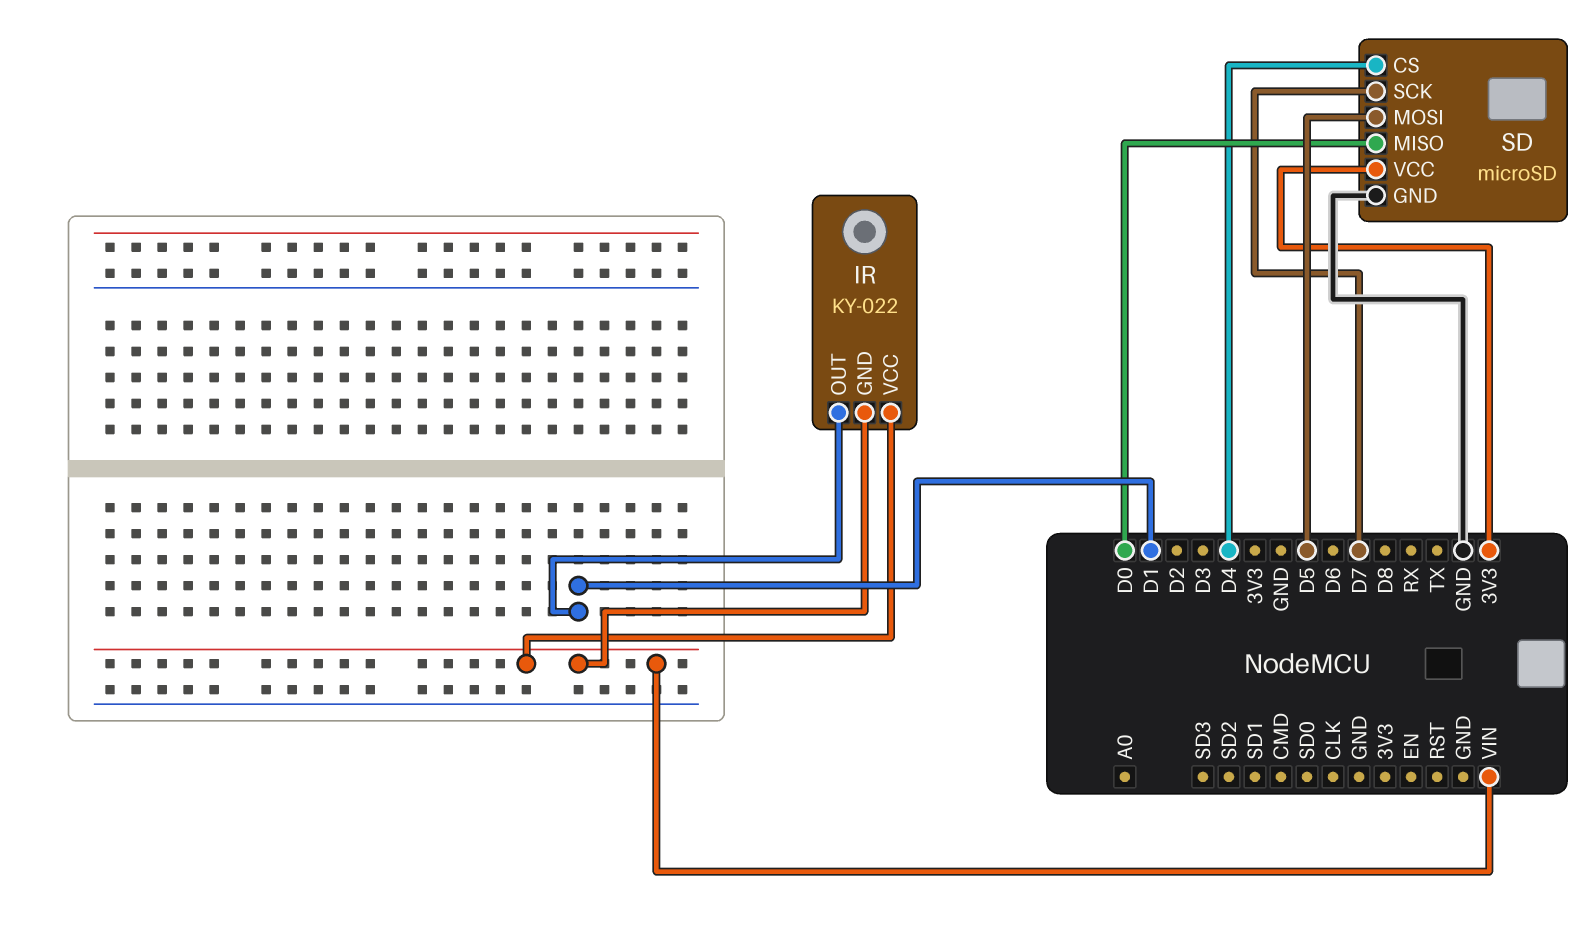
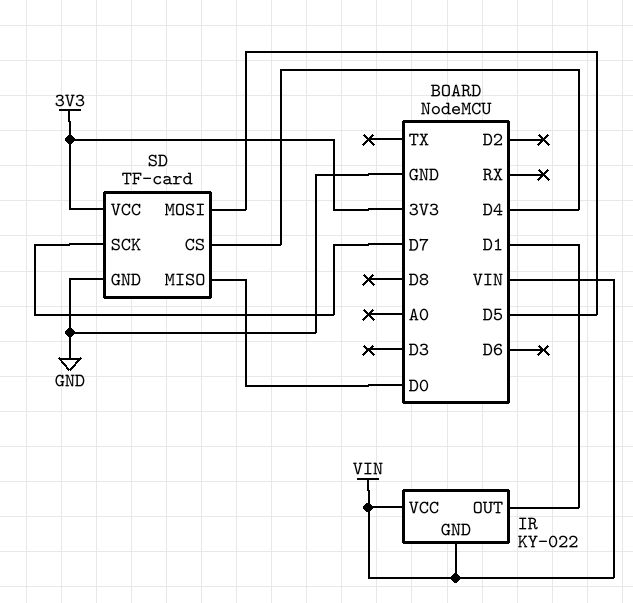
SD: microSD -> TF-card

